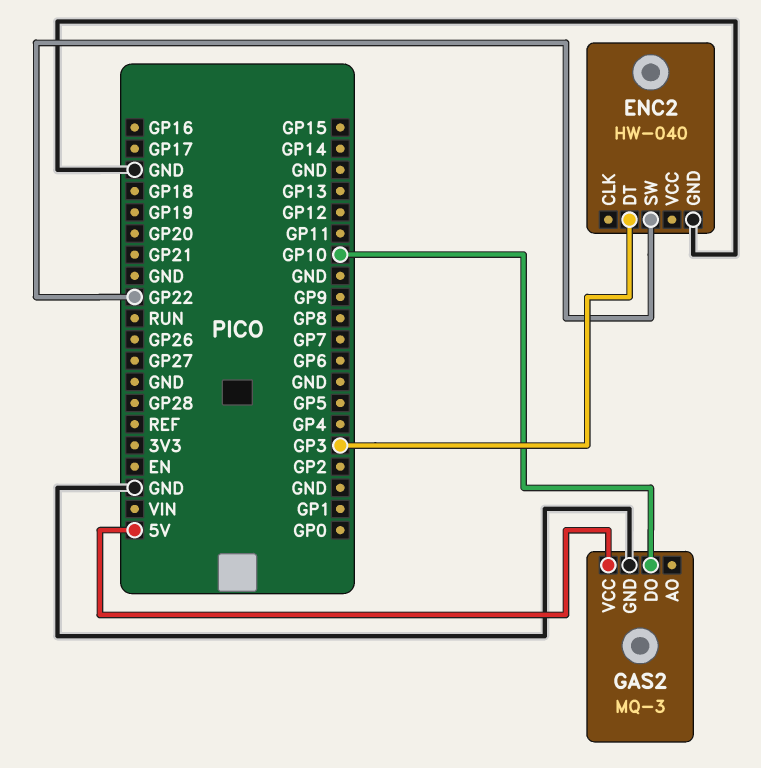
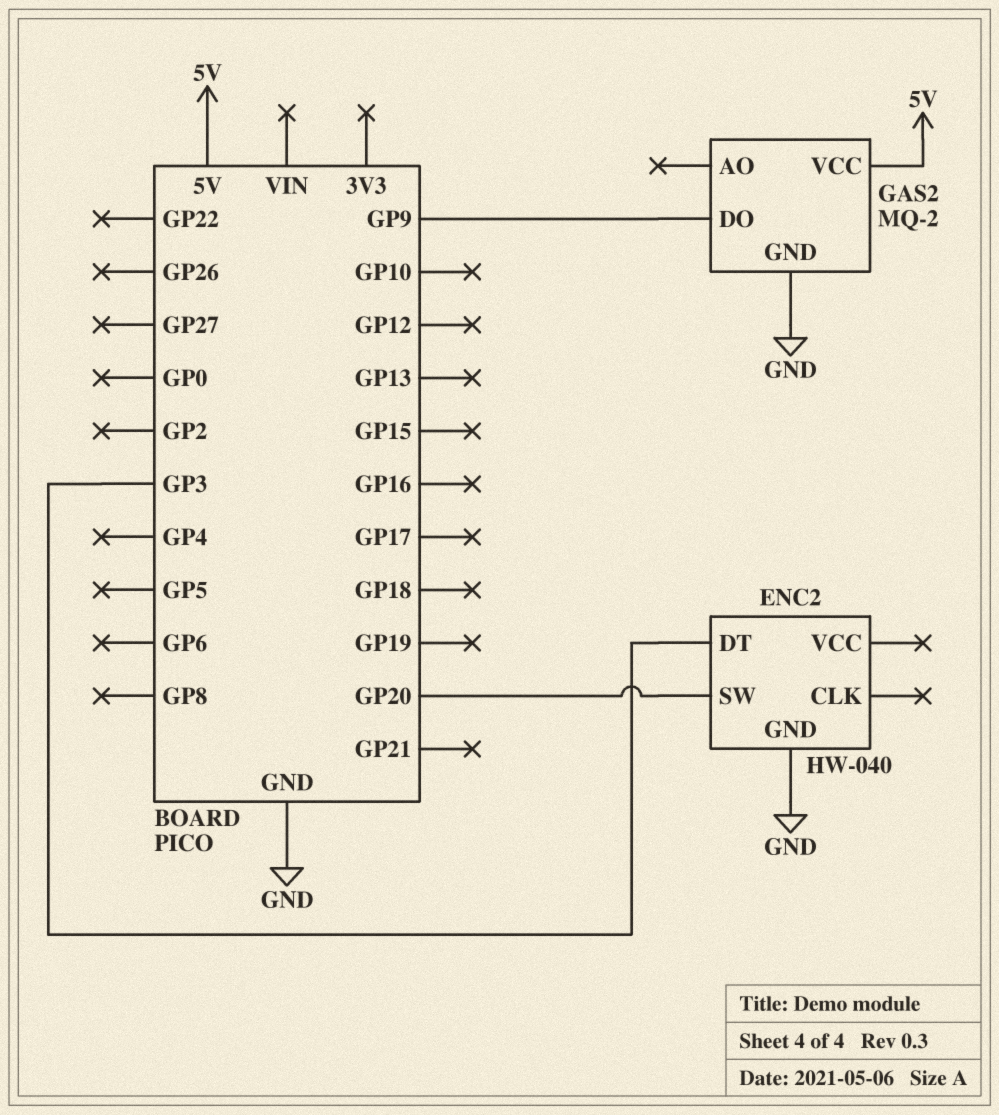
ENC2 pin SW: GP22 -> GP20
GAS2: MQ-3 -> MQ-2
GAS2 pin DO: GP10 -> GP9

